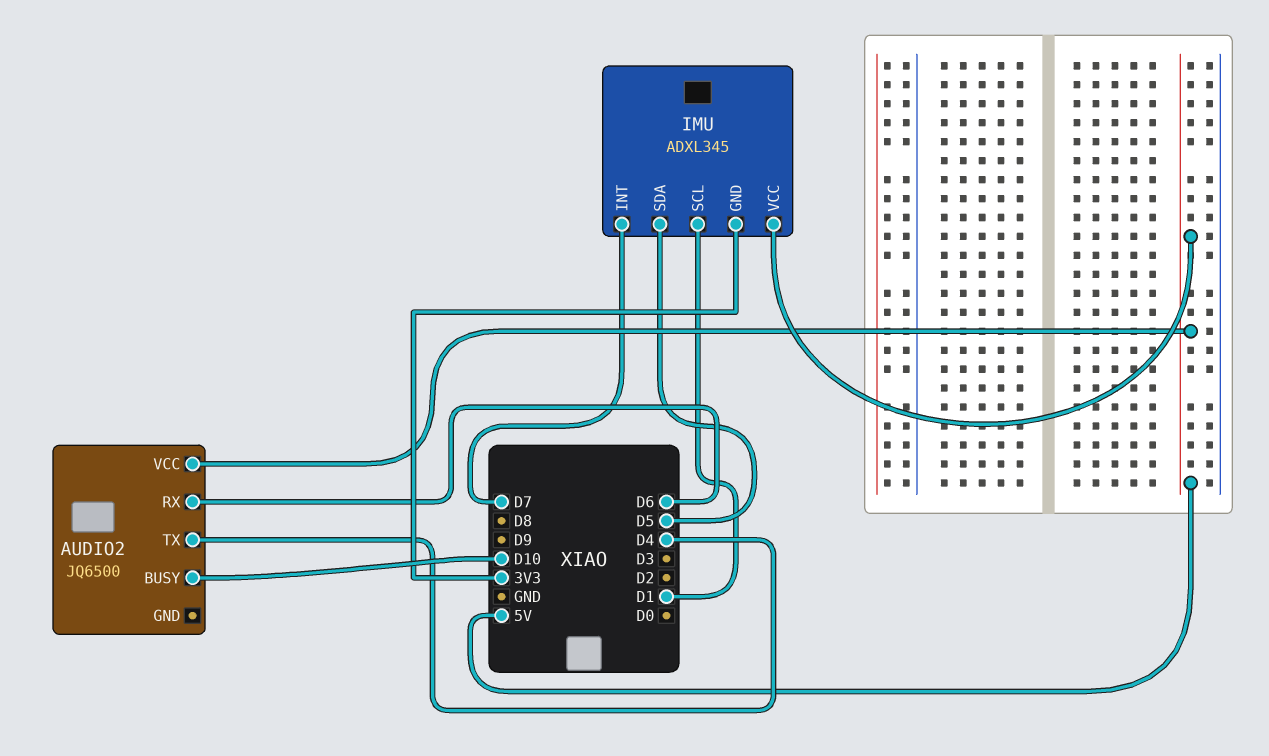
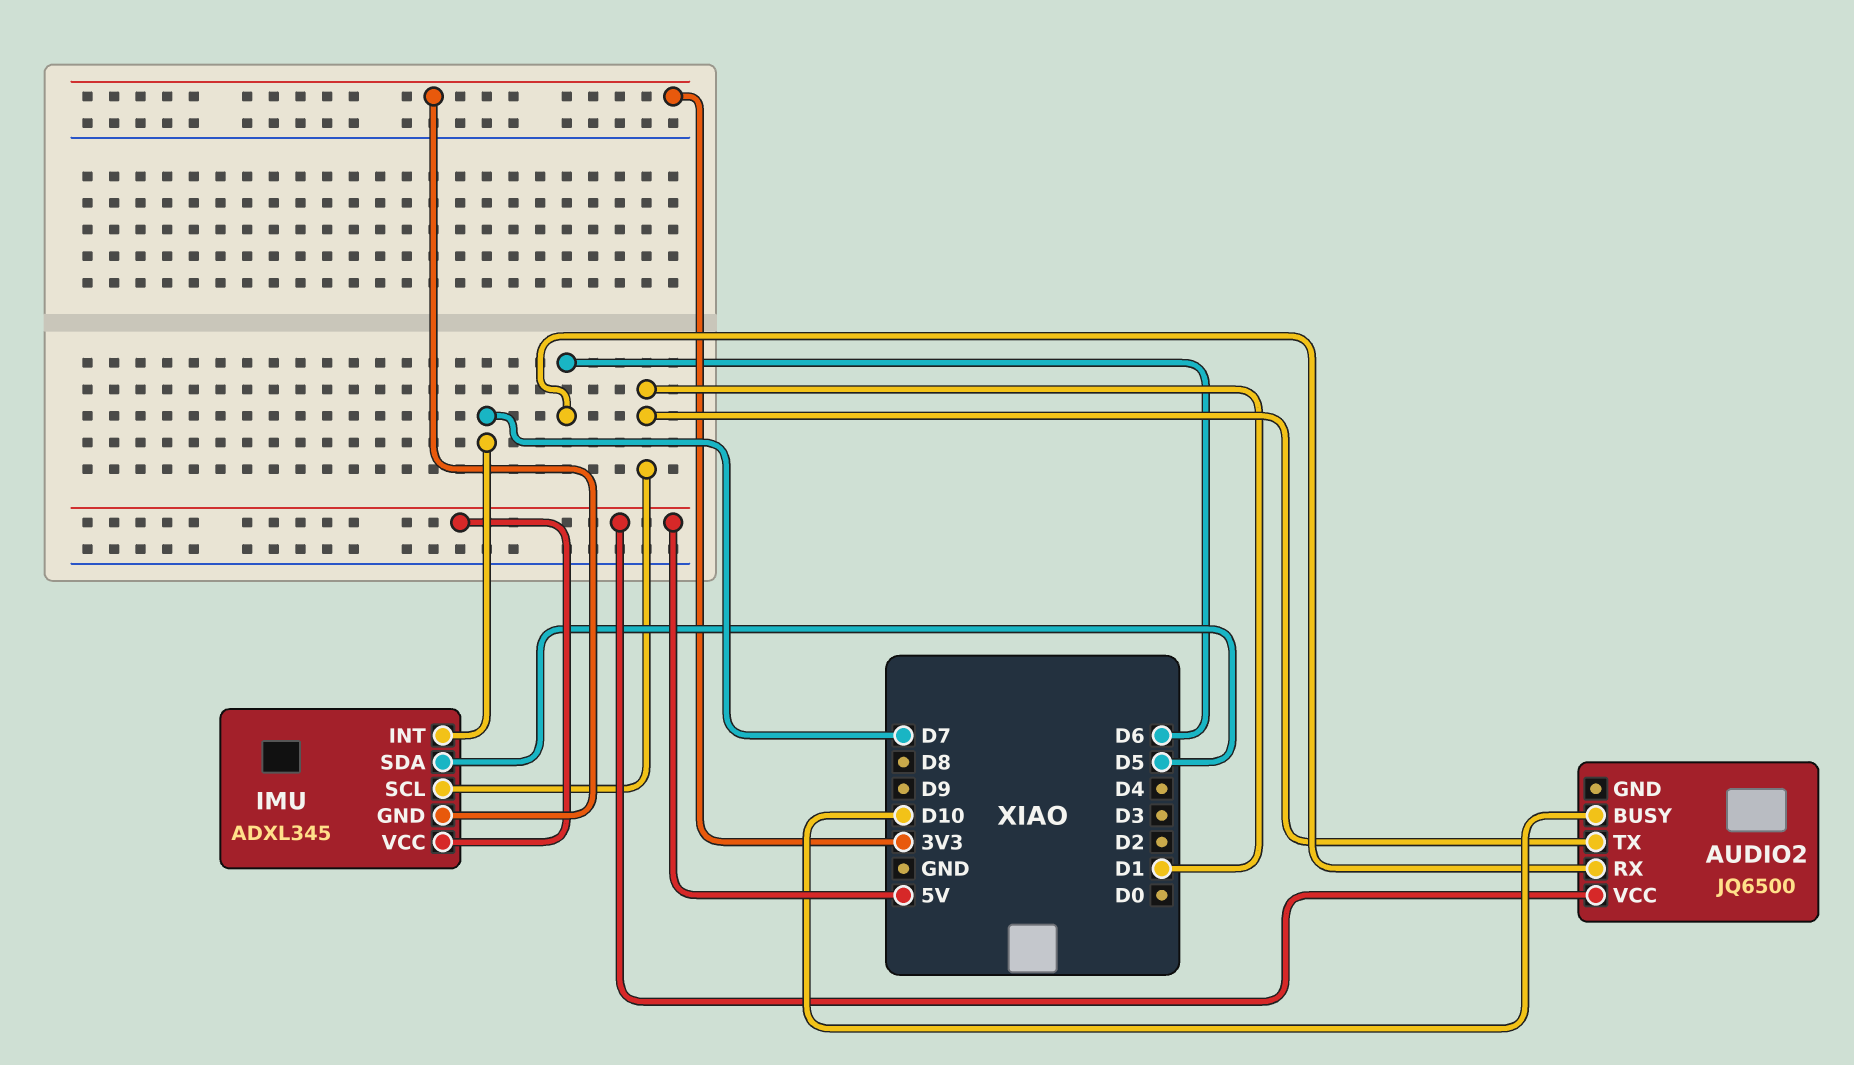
AUDIO2 pin TX: D4 -> D1

